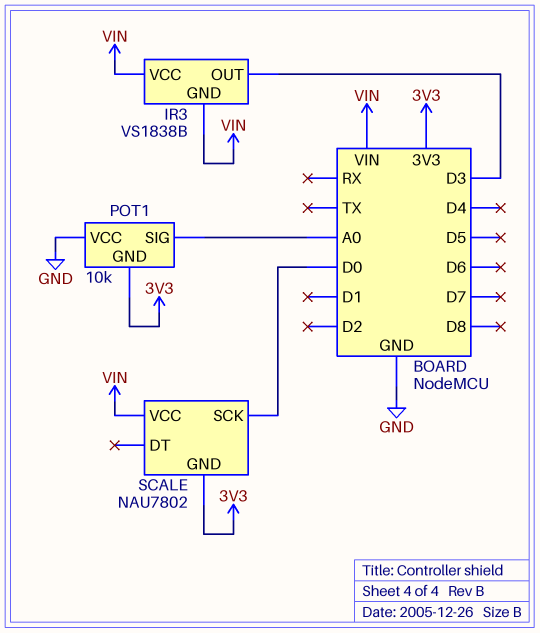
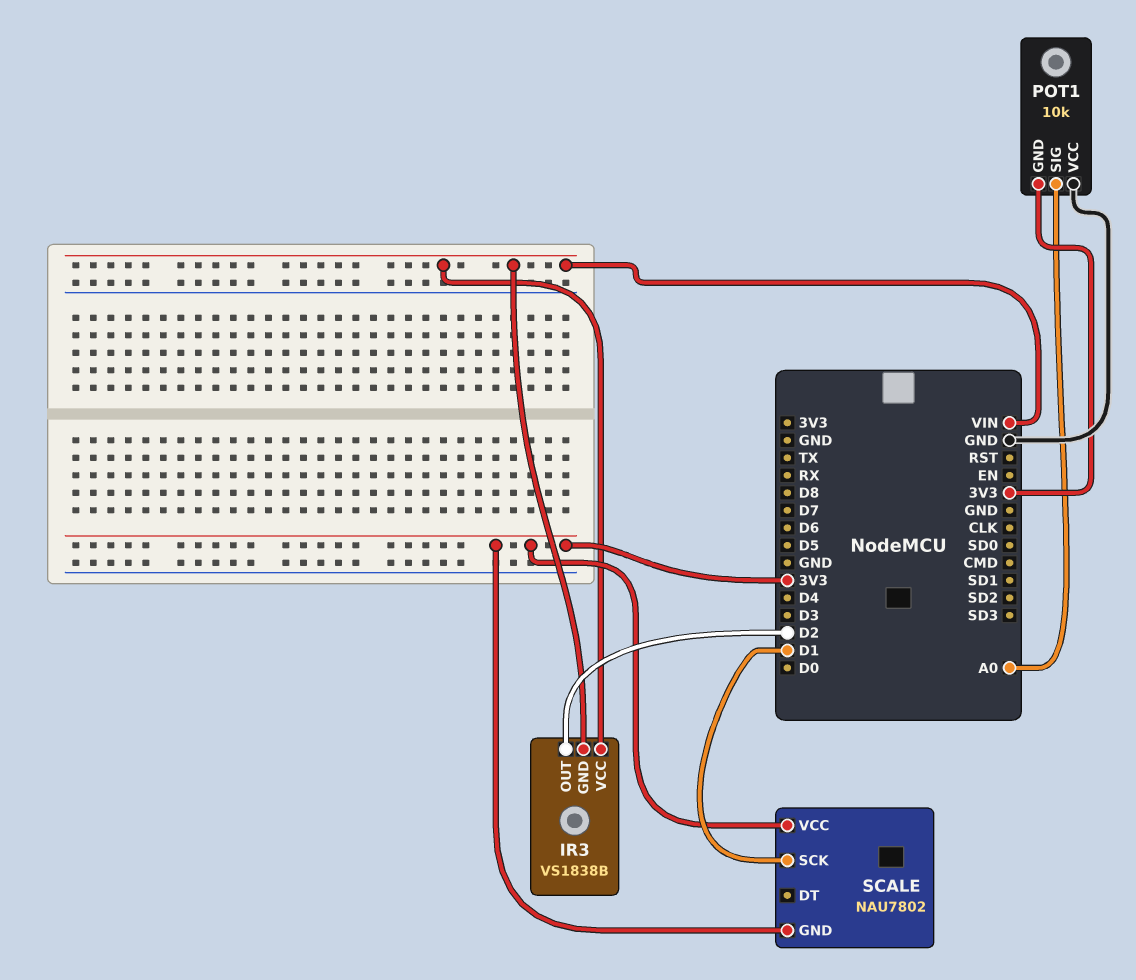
IR3 pin OUT: D3 -> D2
SCALE pin SCK: D0 -> D1
SCALE pin VCC: VIN -> 3V3

